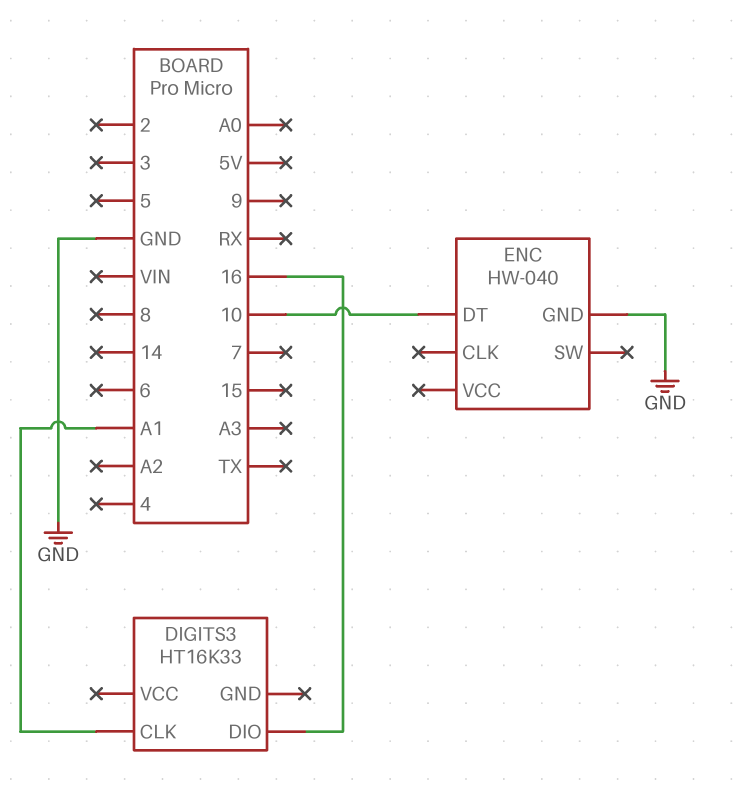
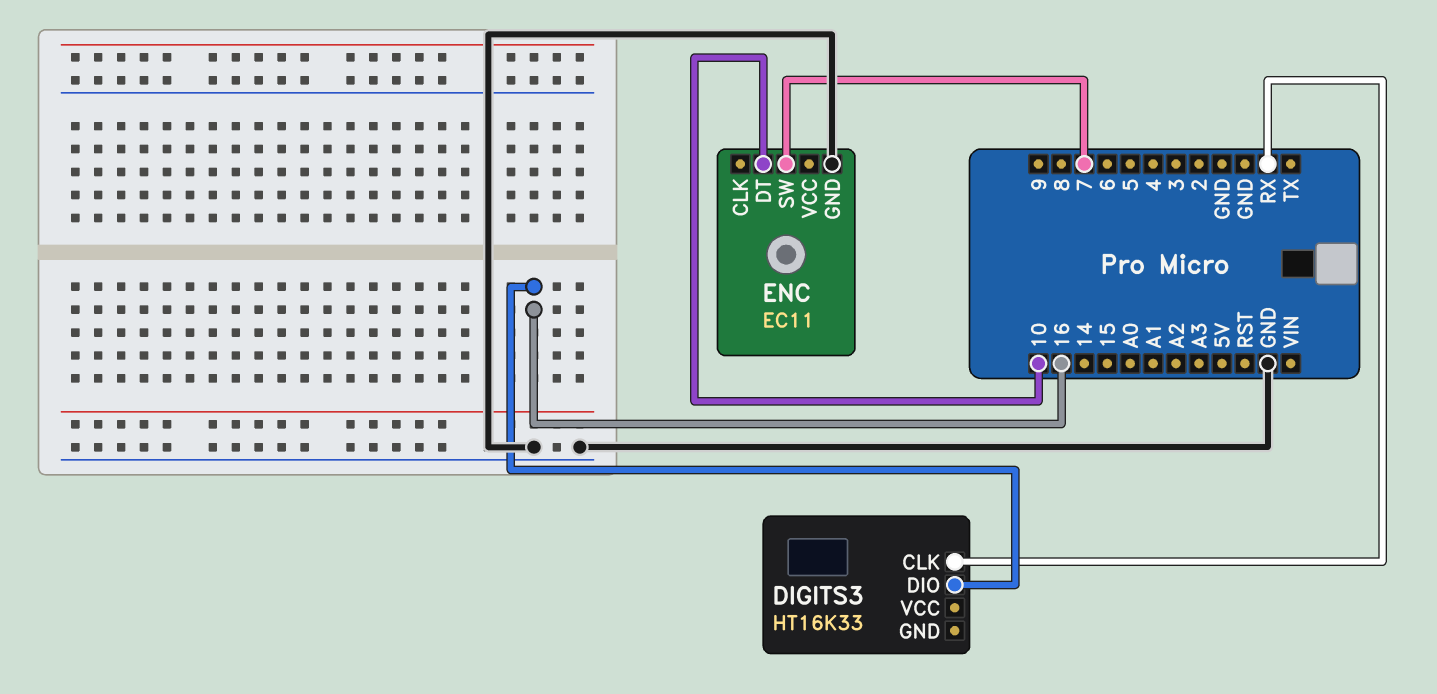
DIGITS3 pin CLK: A1 -> RX
ENC: HW-040 -> EC11
ENC pin SW: none -> 7

